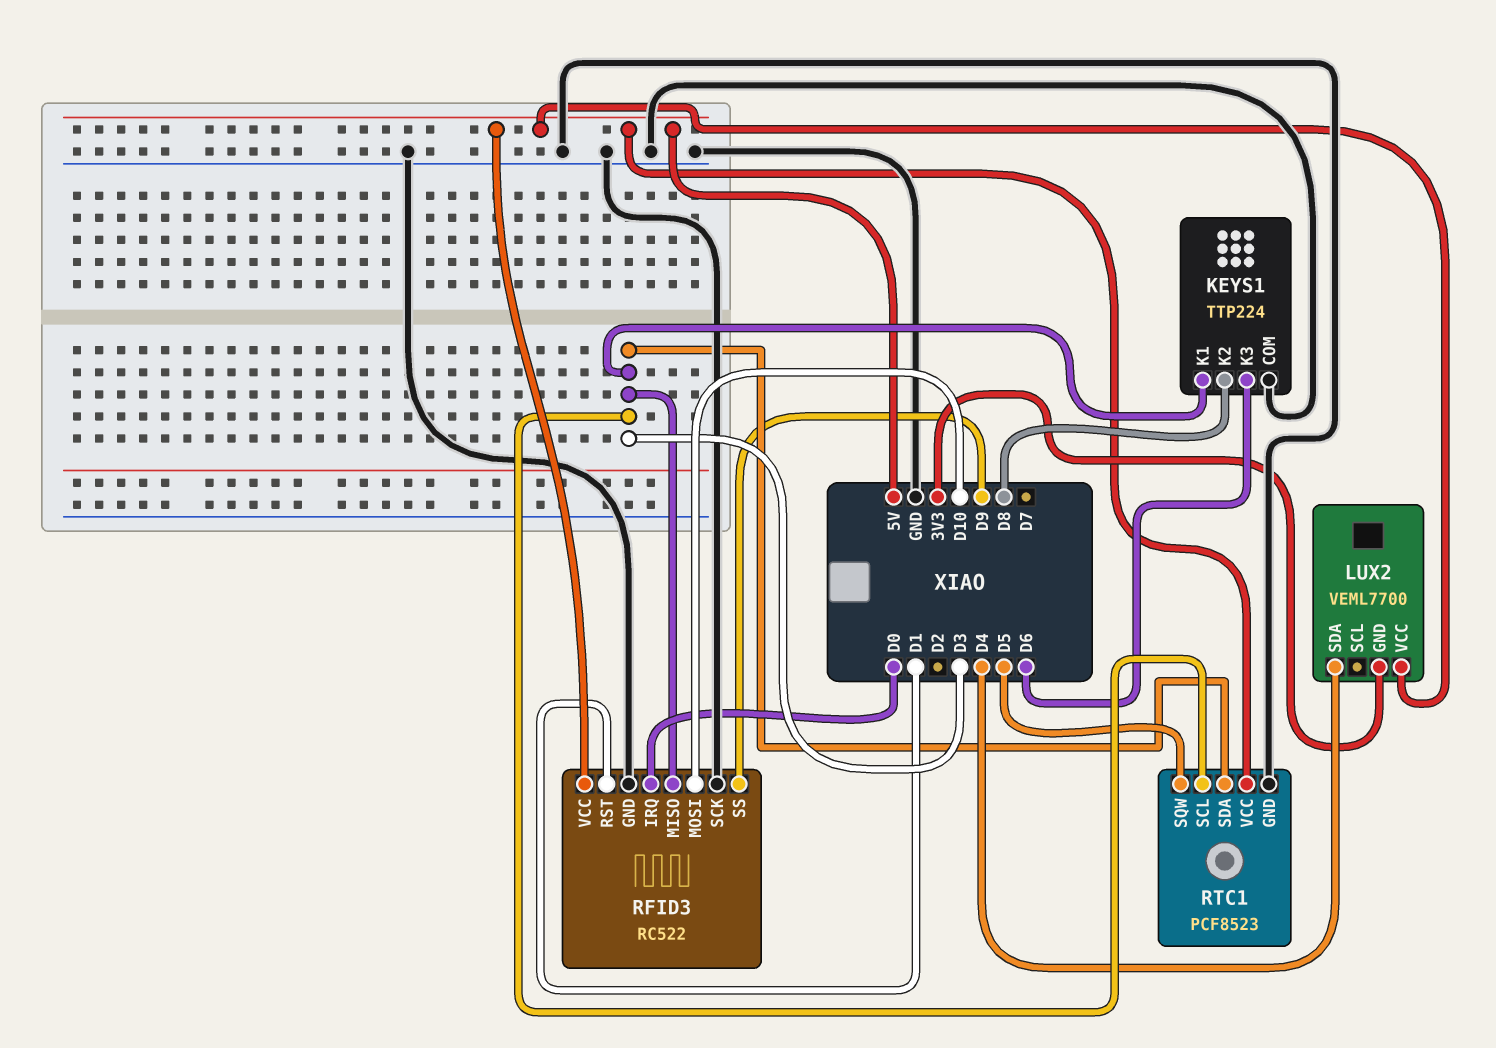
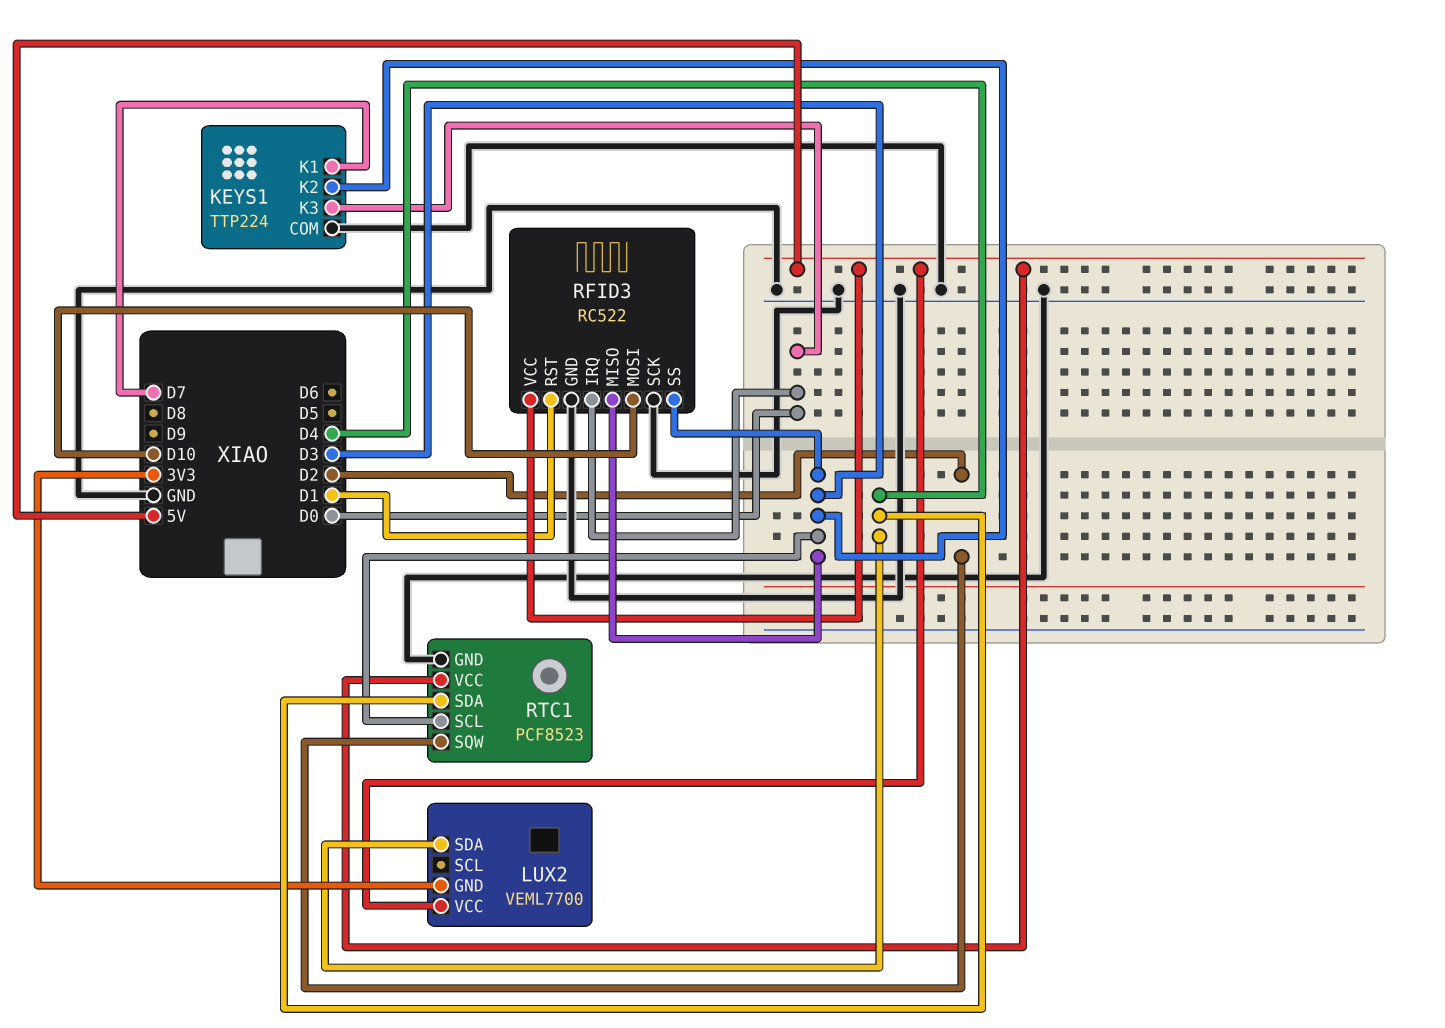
KEYS1 pin K1: D3 -> D7
KEYS1 pin K2: D8 -> D3
KEYS1 pin K3: D6 -> D0
RFID3 pin SS: D9 -> D3
RTC1 pin SDA: D3 -> D4
RTC1 pin SQW: D5 -> D2

